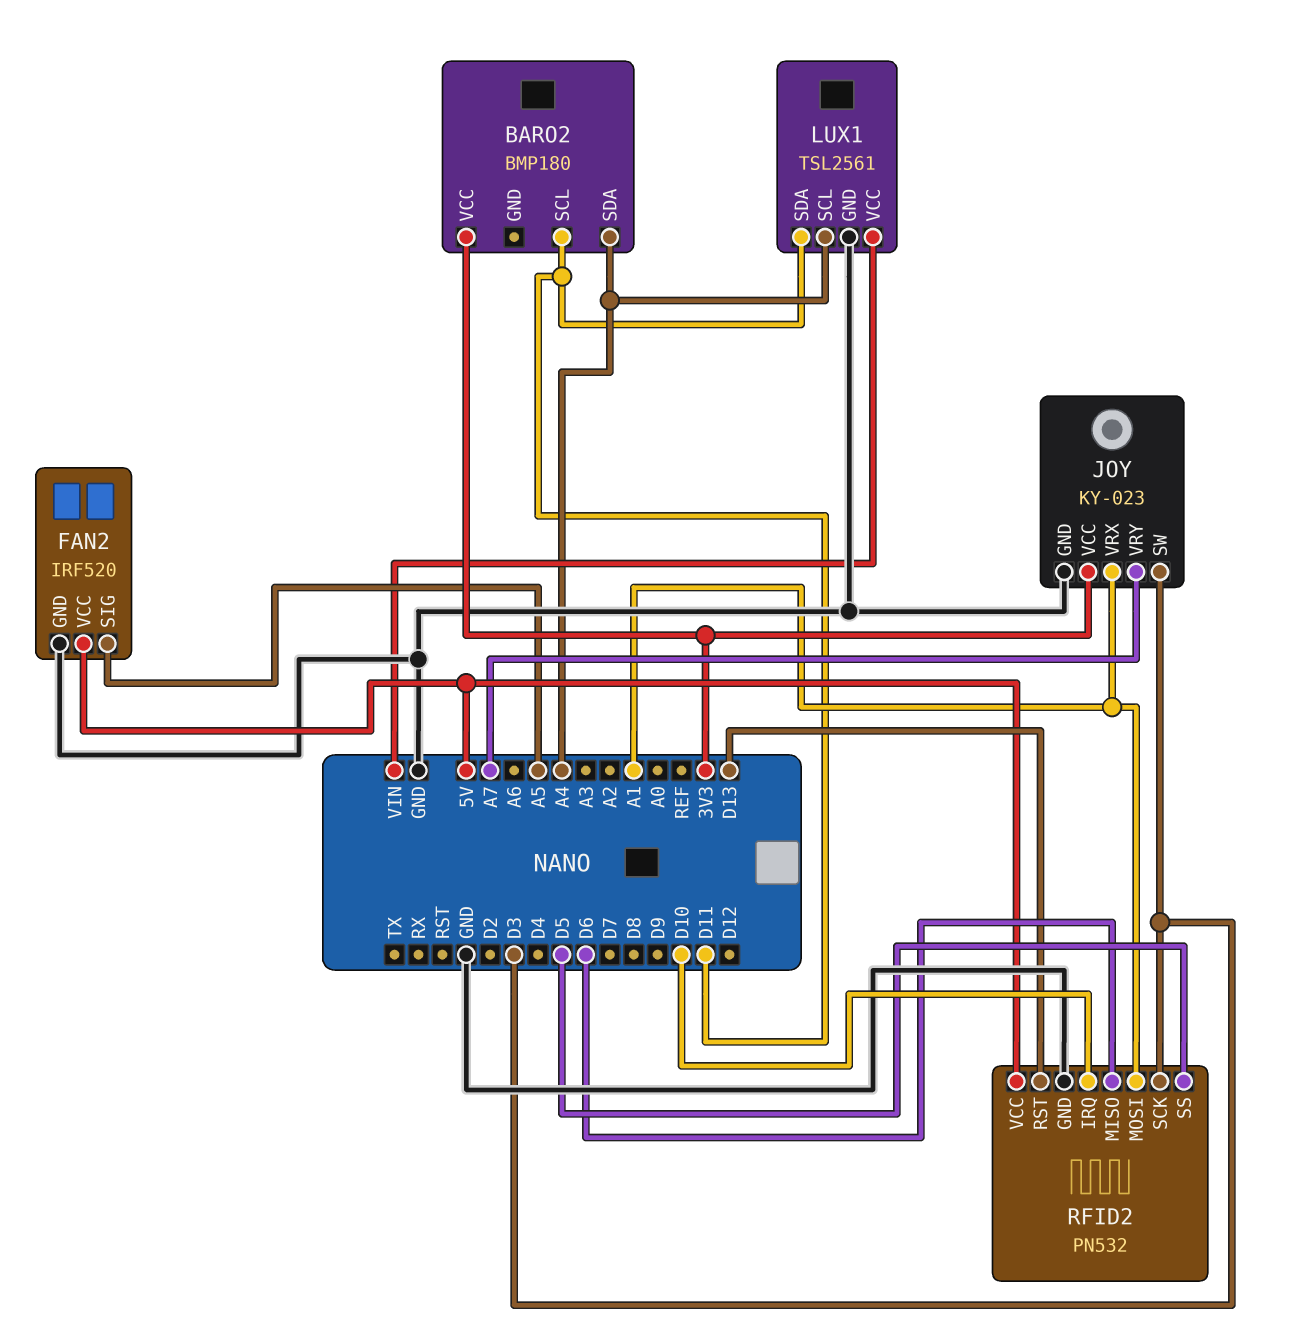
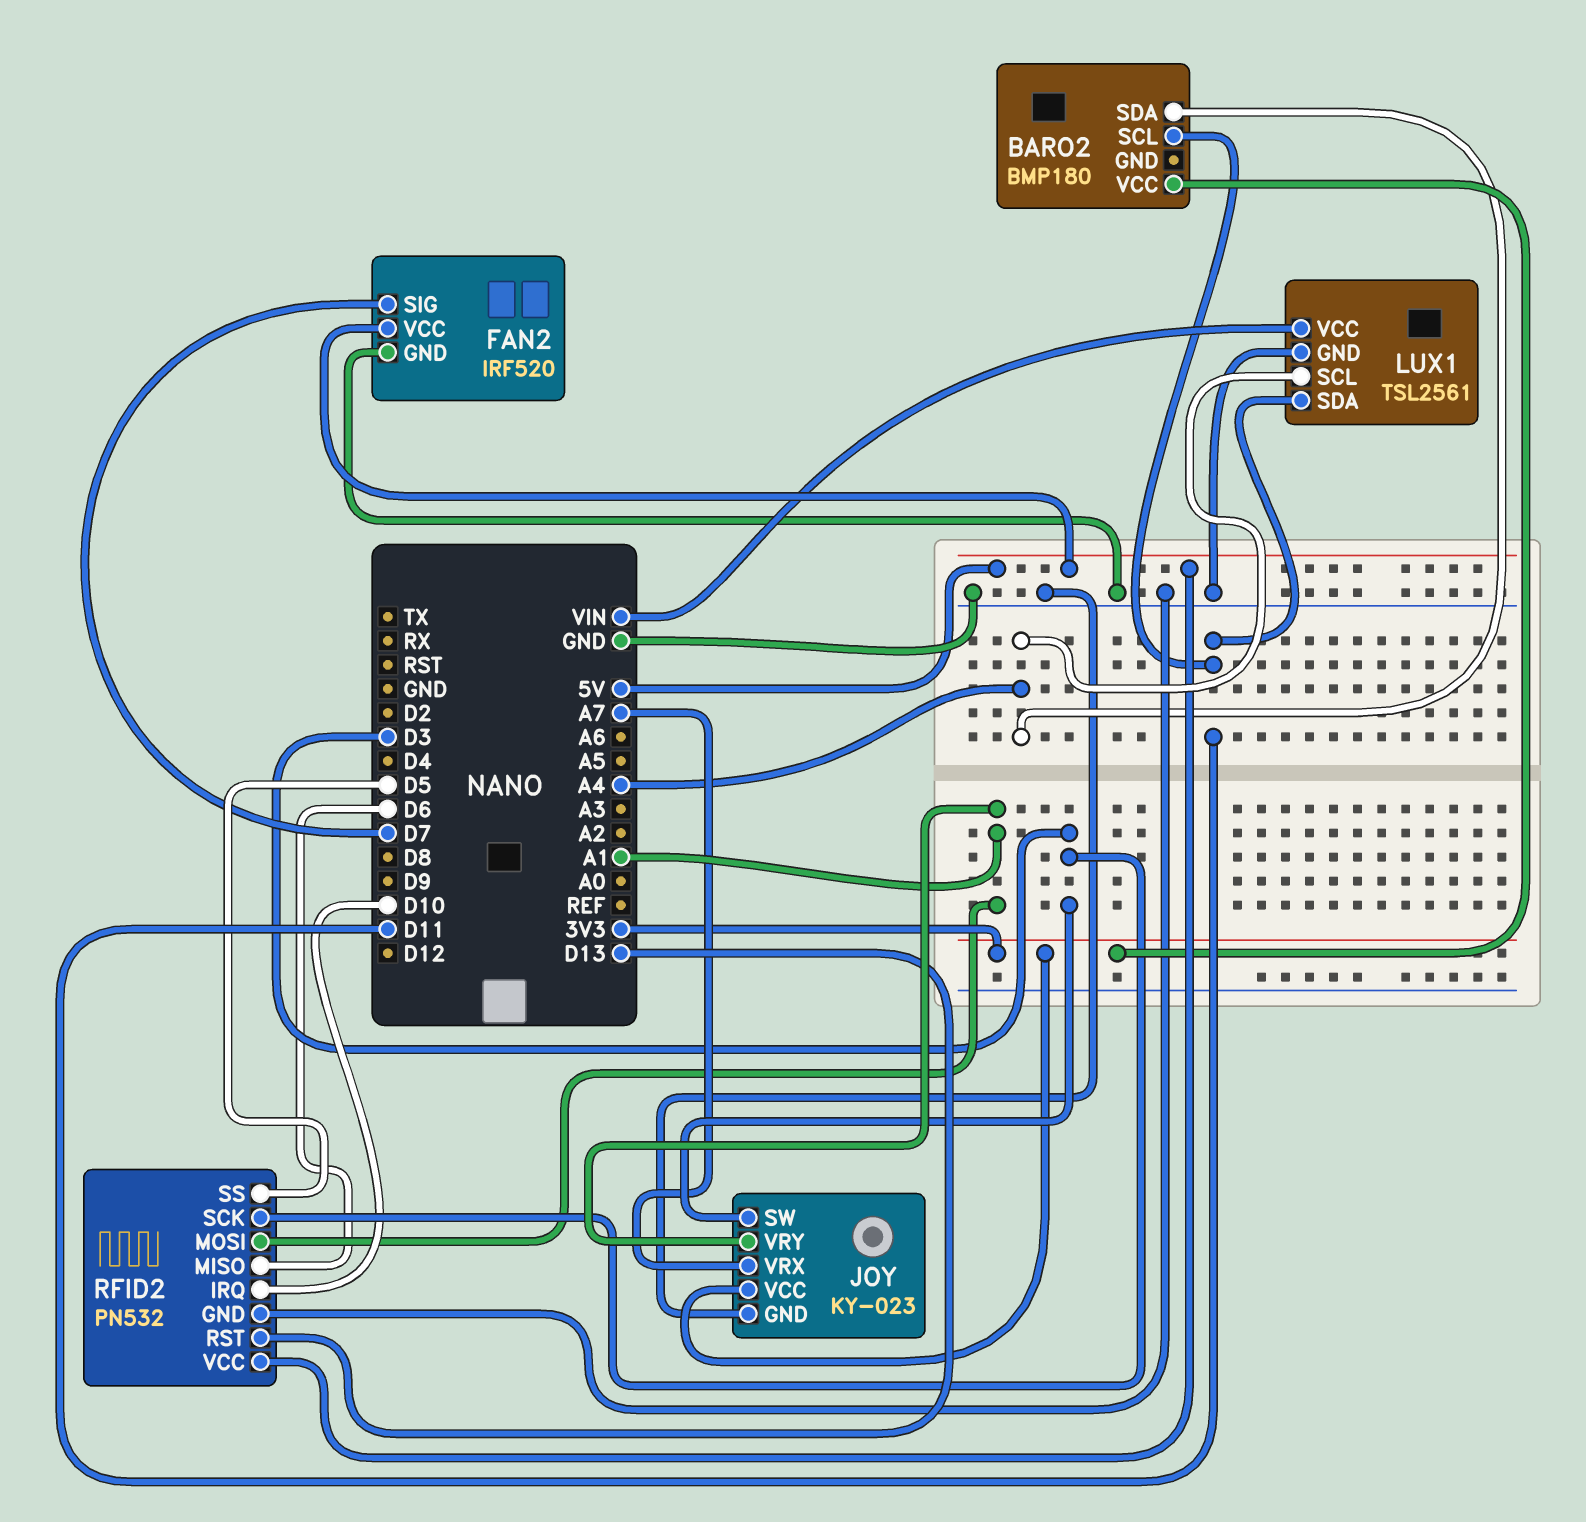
FAN2 pin SIG: A5 -> D7
JOY pin VRX: A1 -> A7
JOY pin VRY: A7 -> A1

